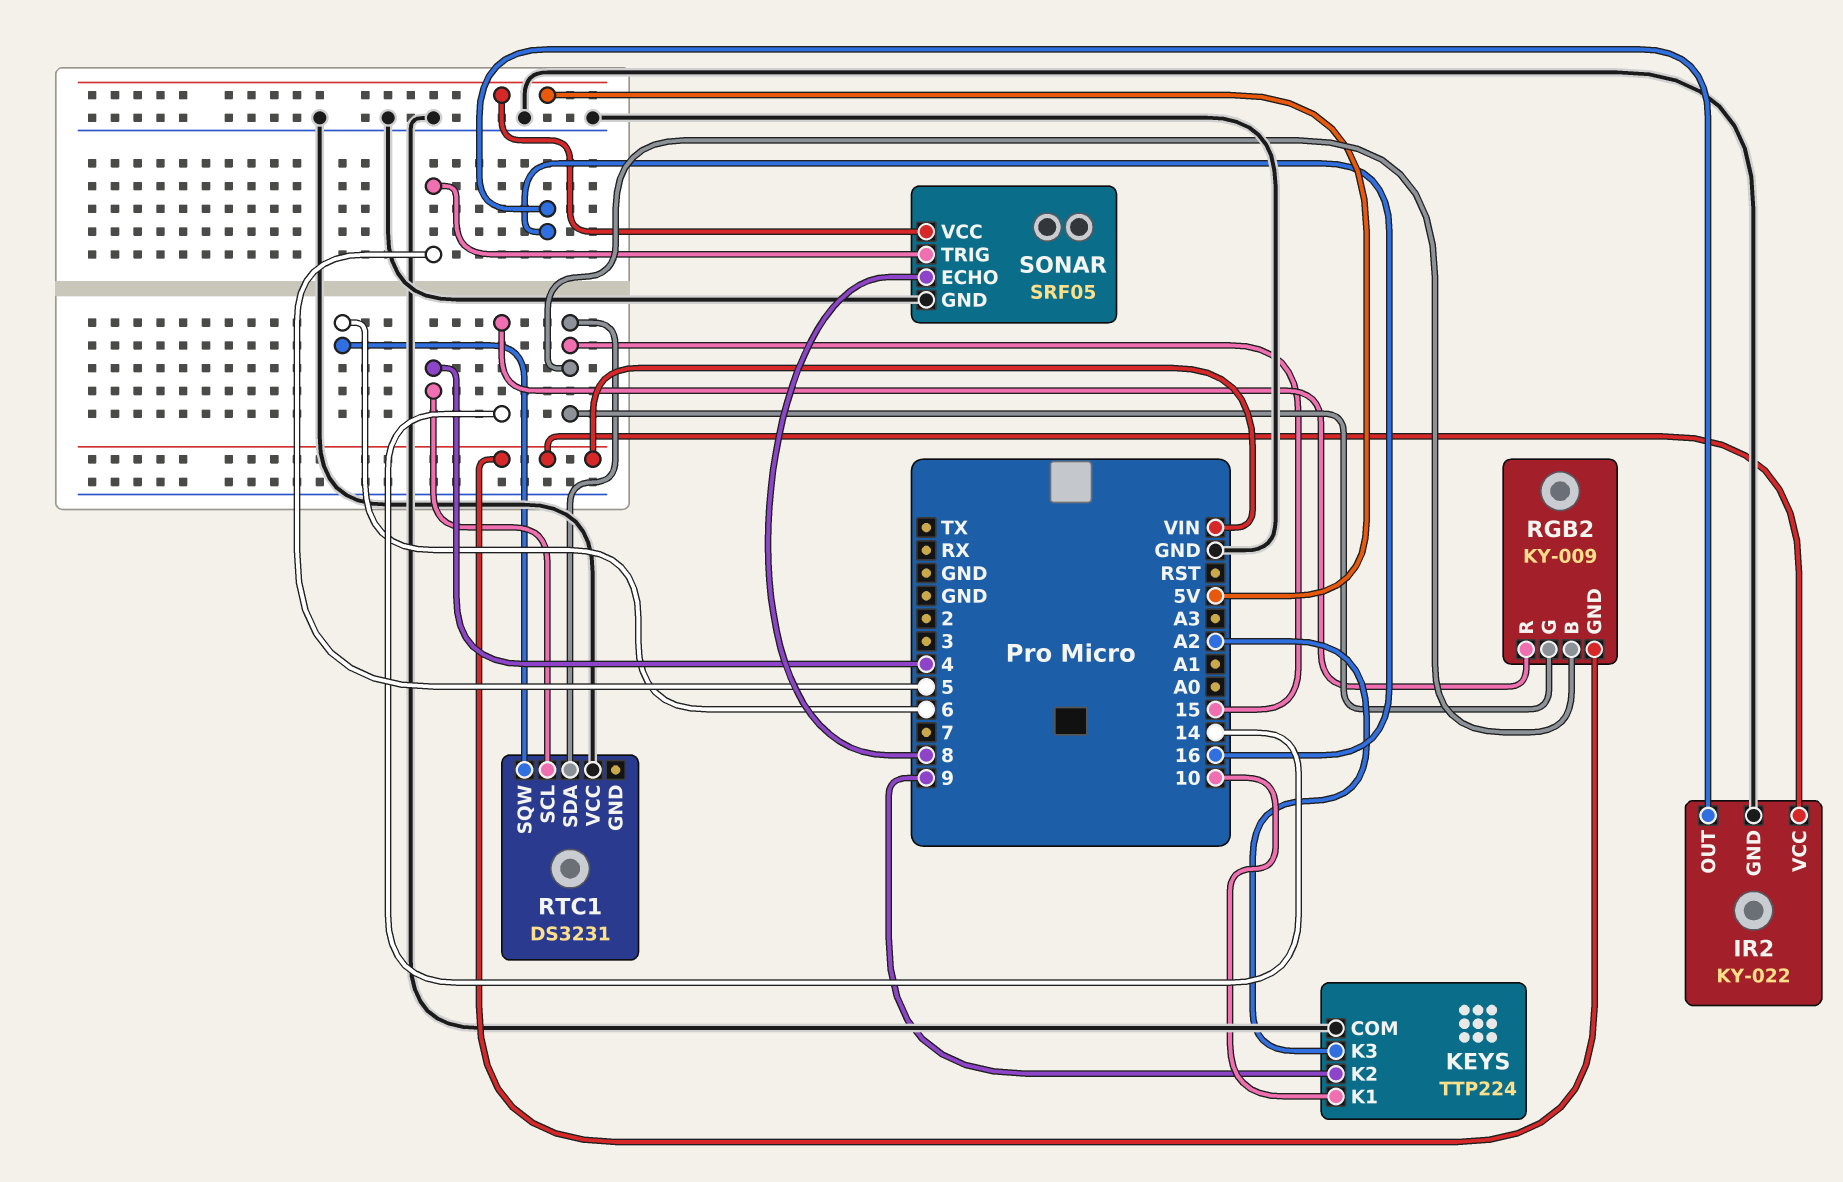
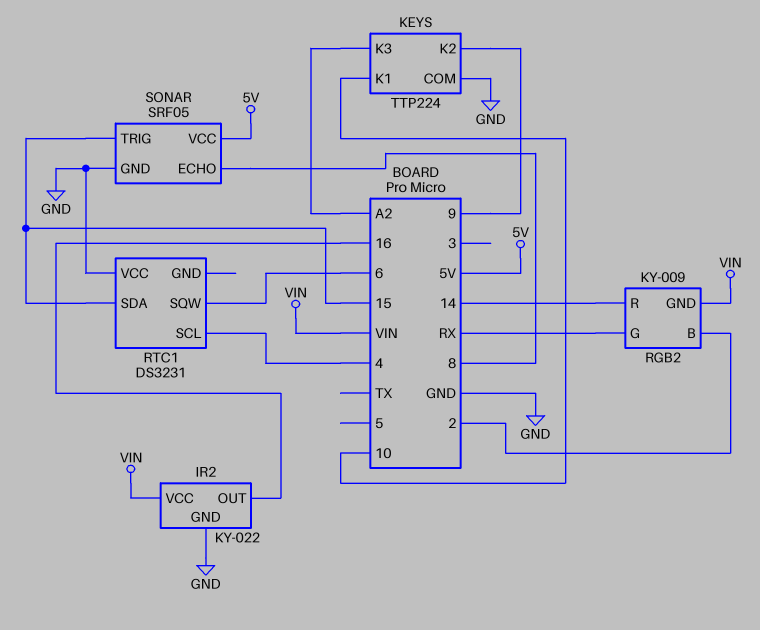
RGB2 pin B: 15 -> 2
RGB2 pin G: 15 -> RX
SONAR pin TRIG: 5 -> 15

